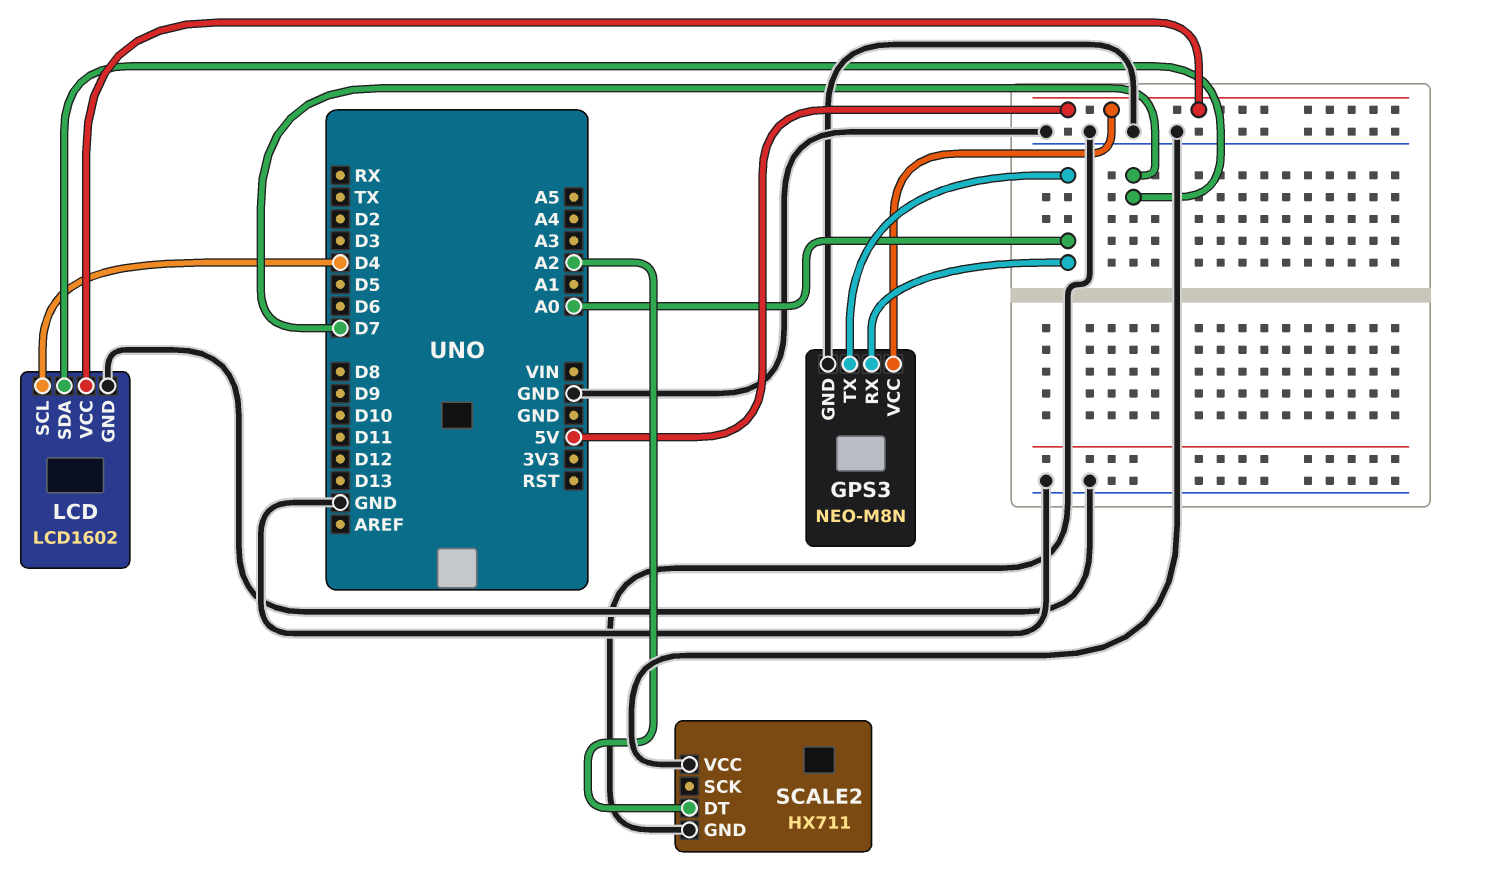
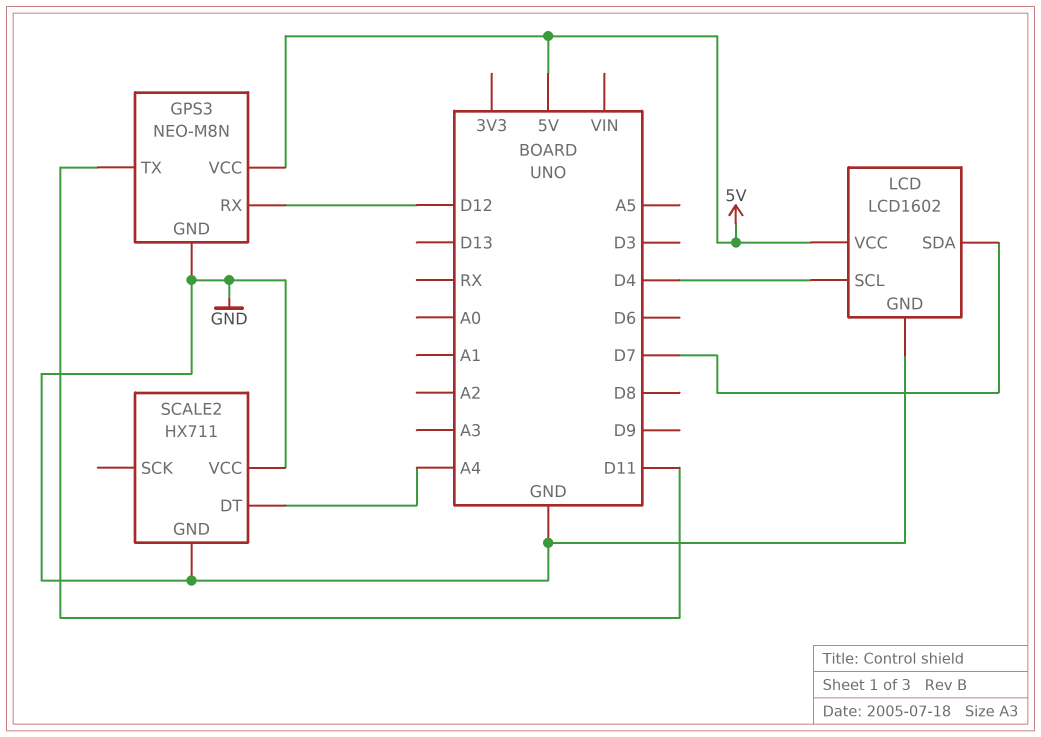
GPS3 pin RX: A0 -> D12
GPS3 pin TX: A0 -> D11
SCALE2 pin DT: A2 -> A4

